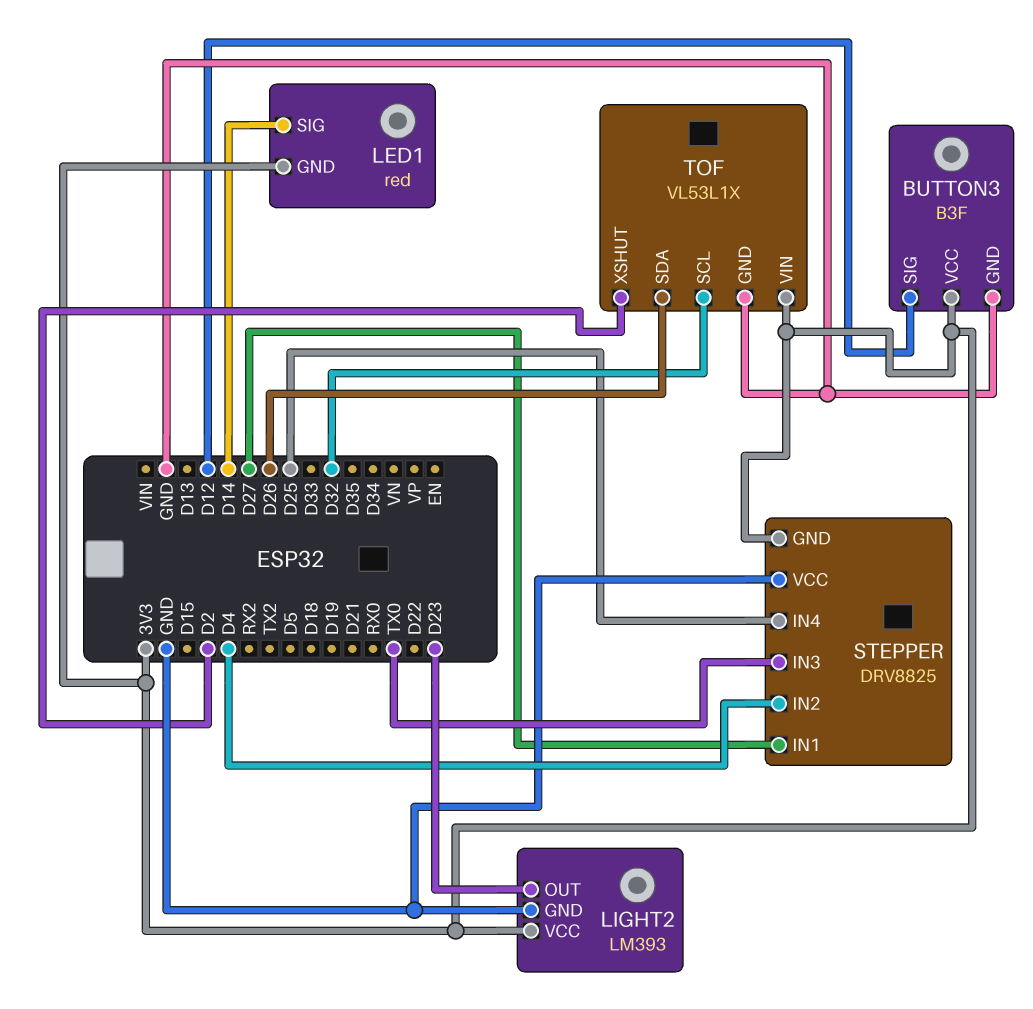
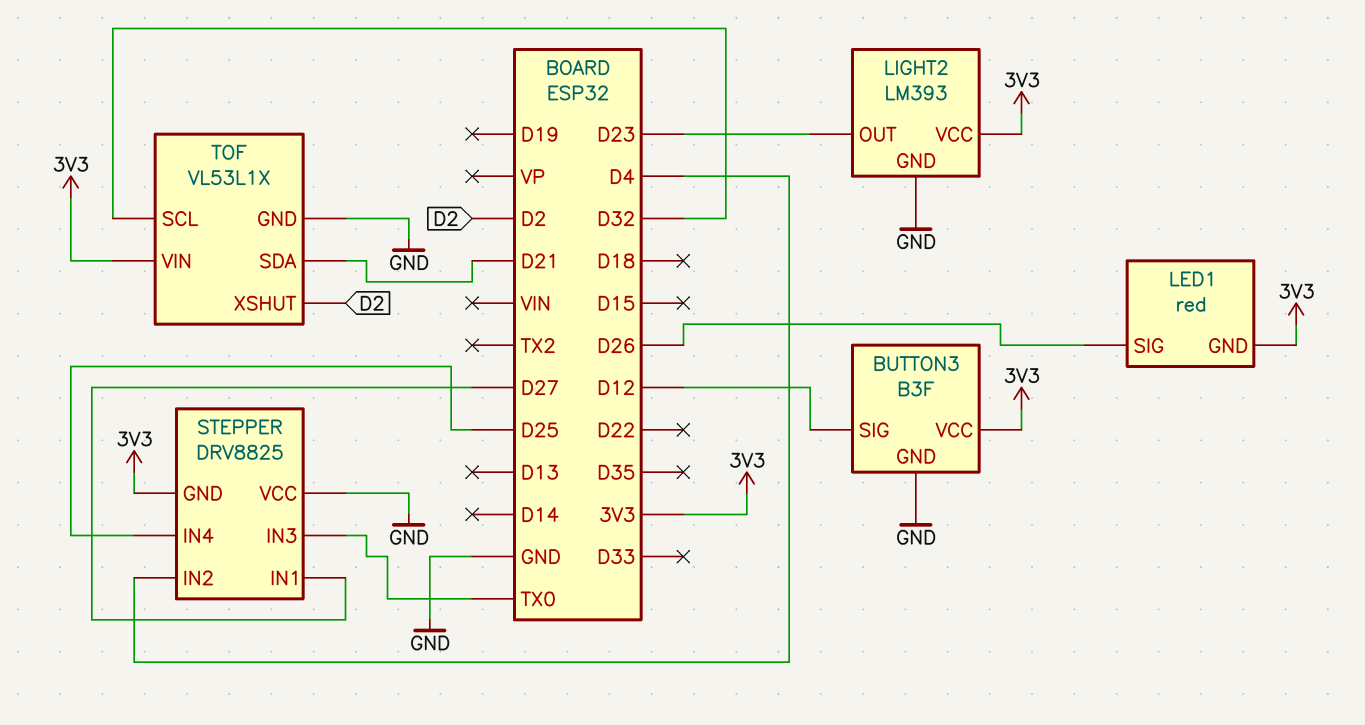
LED1 pin SIG: D14 -> D26
TOF pin SDA: D26 -> D21

